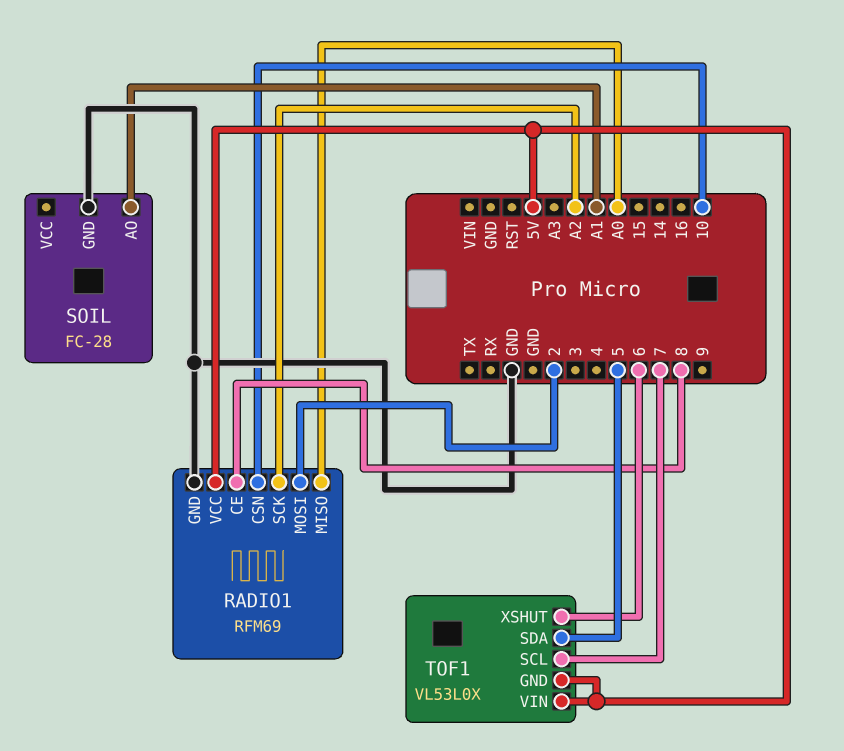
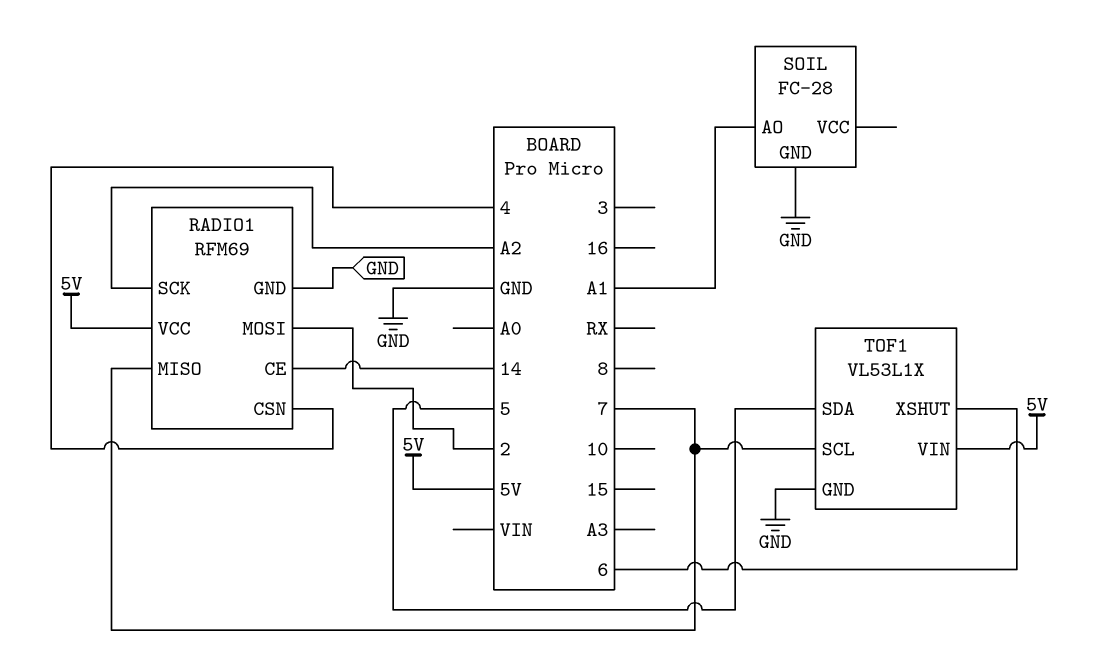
RADIO1 pin CE: 8 -> 14
RADIO1 pin CSN: 10 -> 4
RADIO1 pin MISO: A0 -> 7
TOF1: VL53L0X -> VL53L1X
TOF1 pin GND: 5V -> GND

